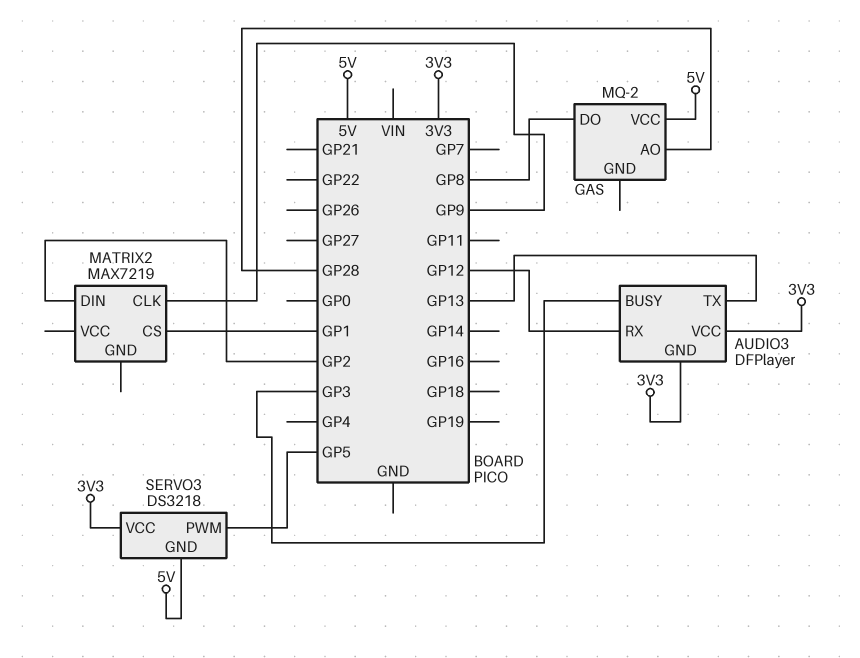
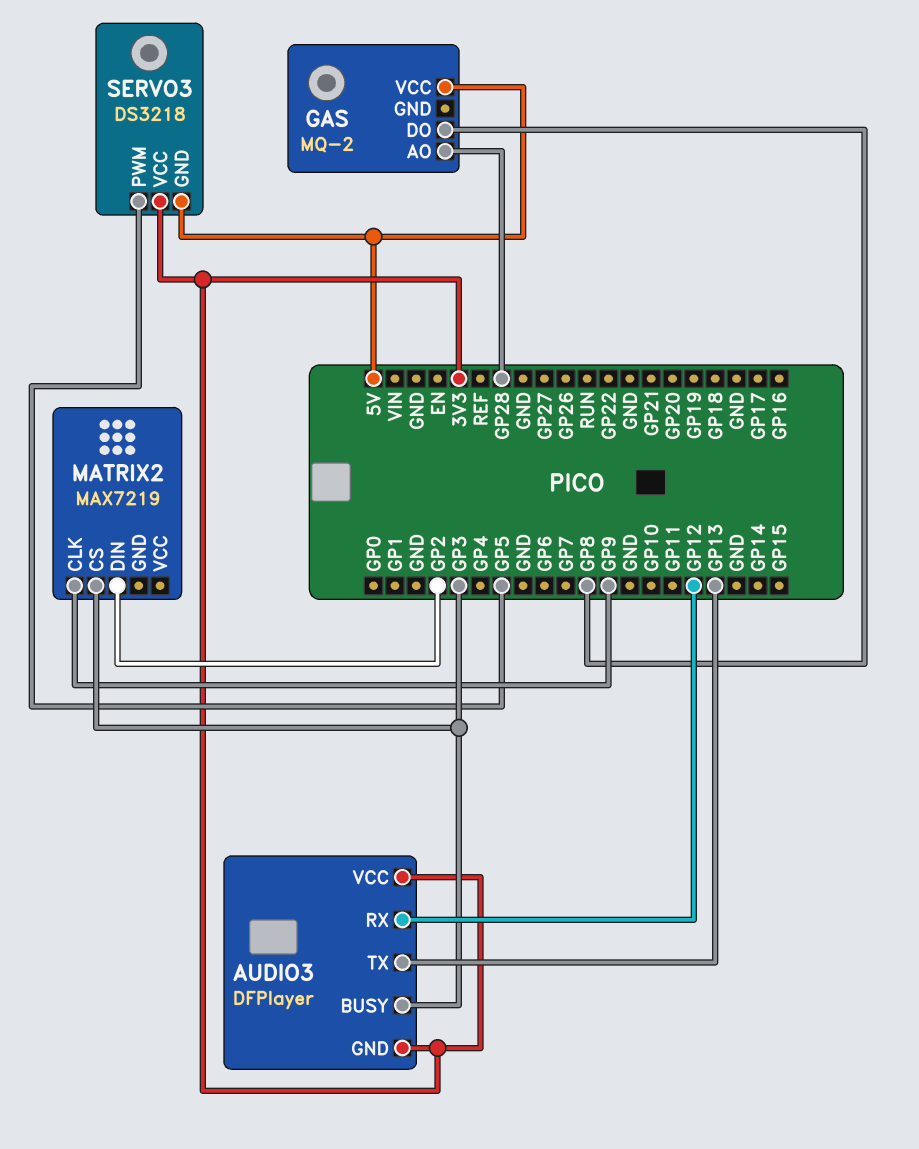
MATRIX2 pin CS: GP1 -> GP3

